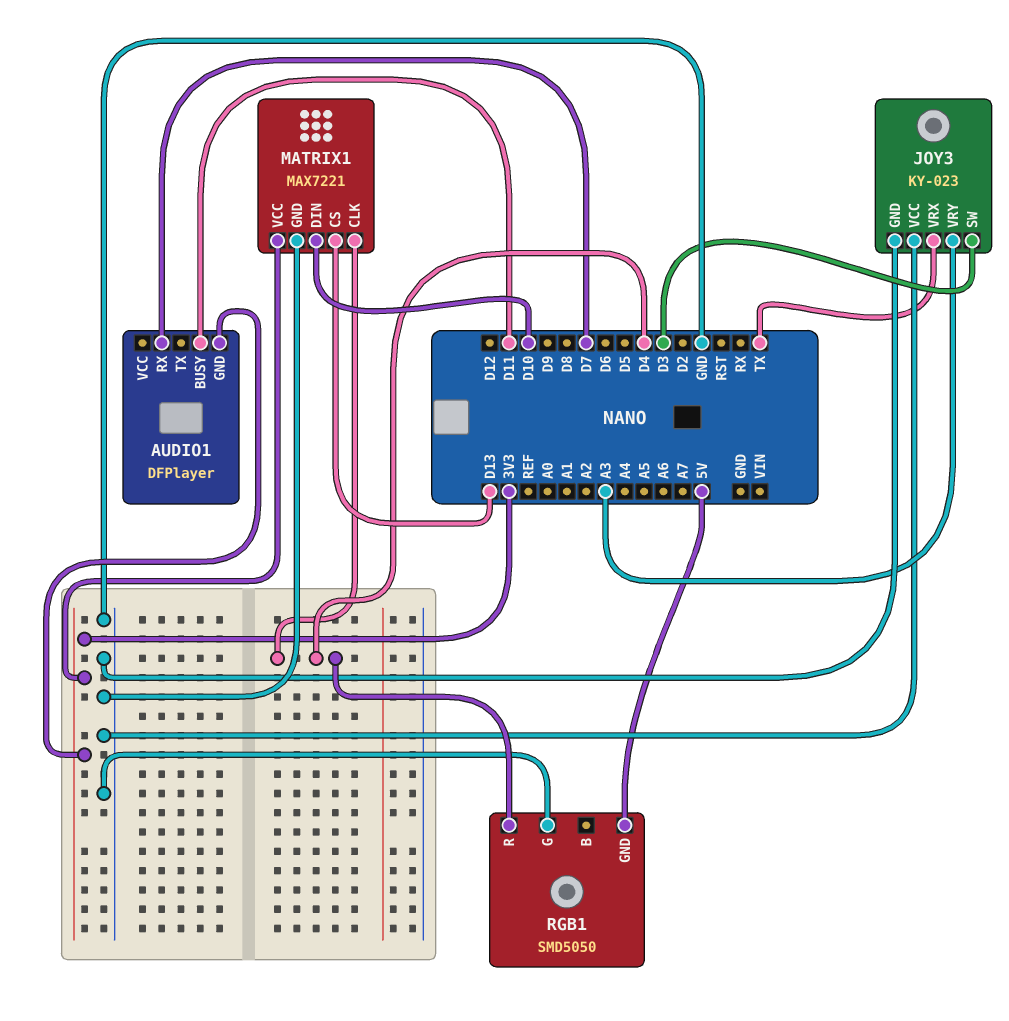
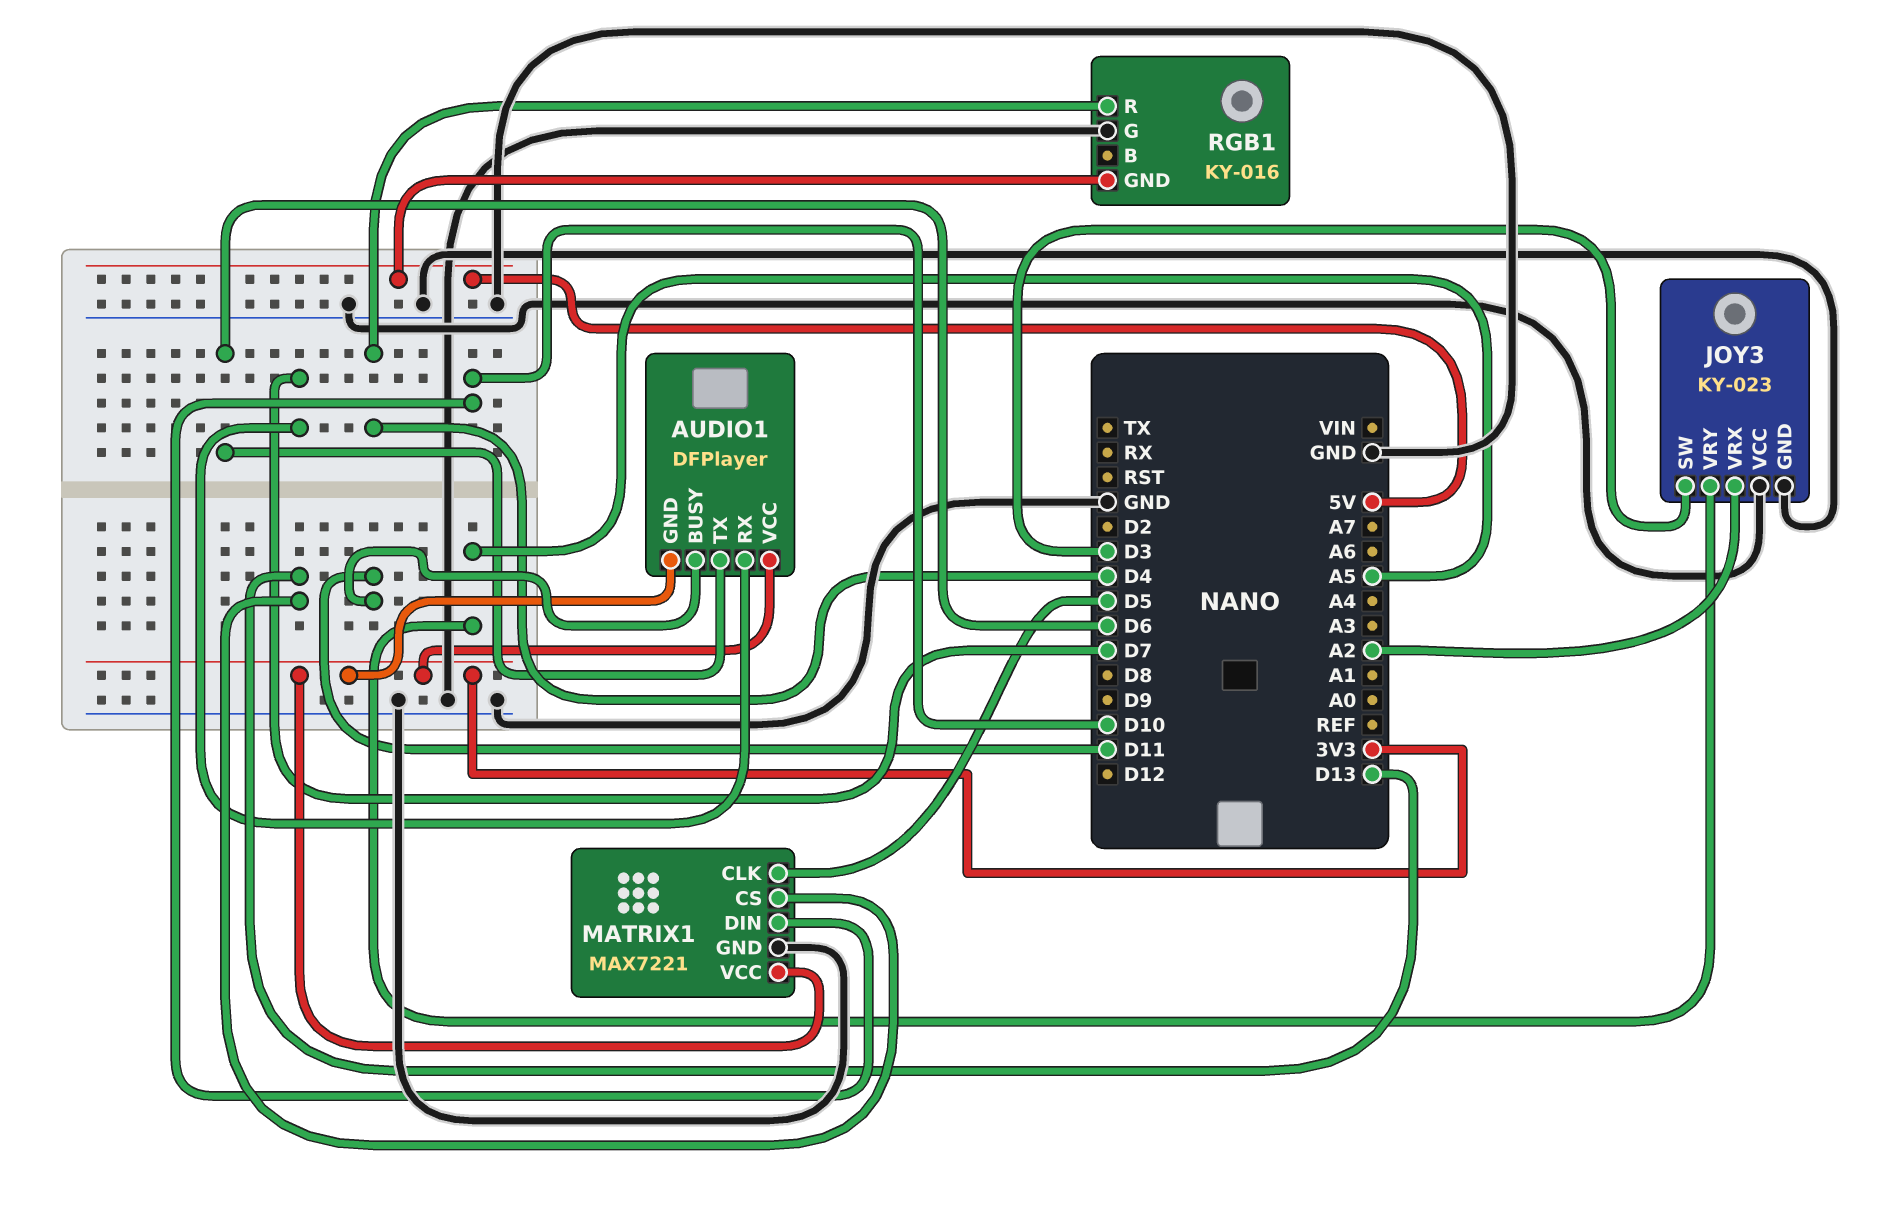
AUDIO1 pin TX: none -> D6
AUDIO1 pin VCC: none -> 3V3
JOY3 pin VRX: TX -> A2
JOY3 pin VRY: A3 -> A5
MATRIX1 pin CLK: D4 -> D5
RGB1: SMD5050 -> KY-016

